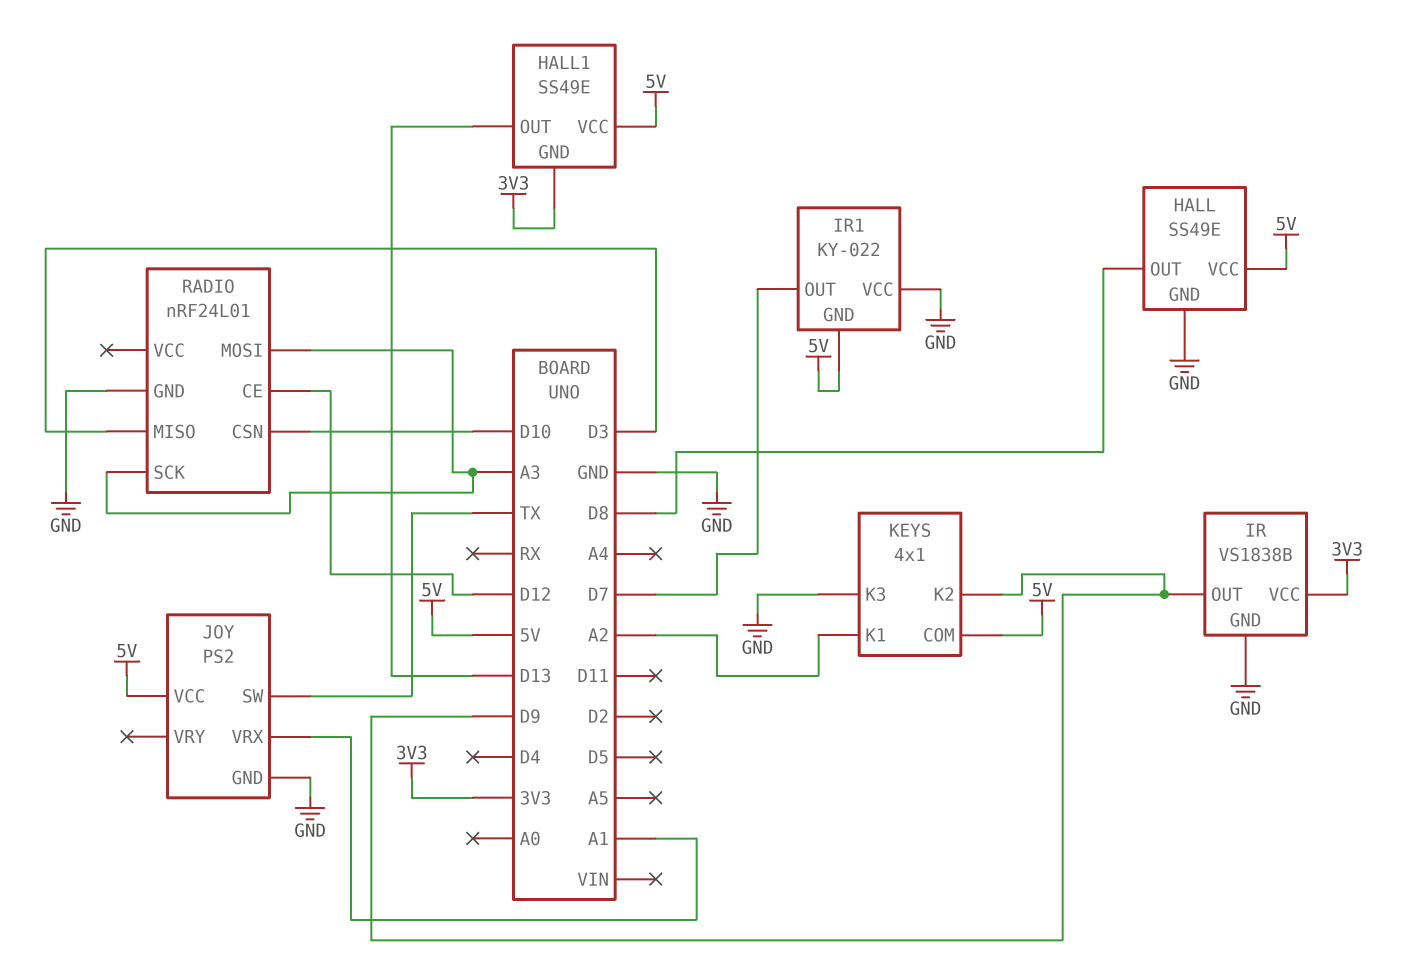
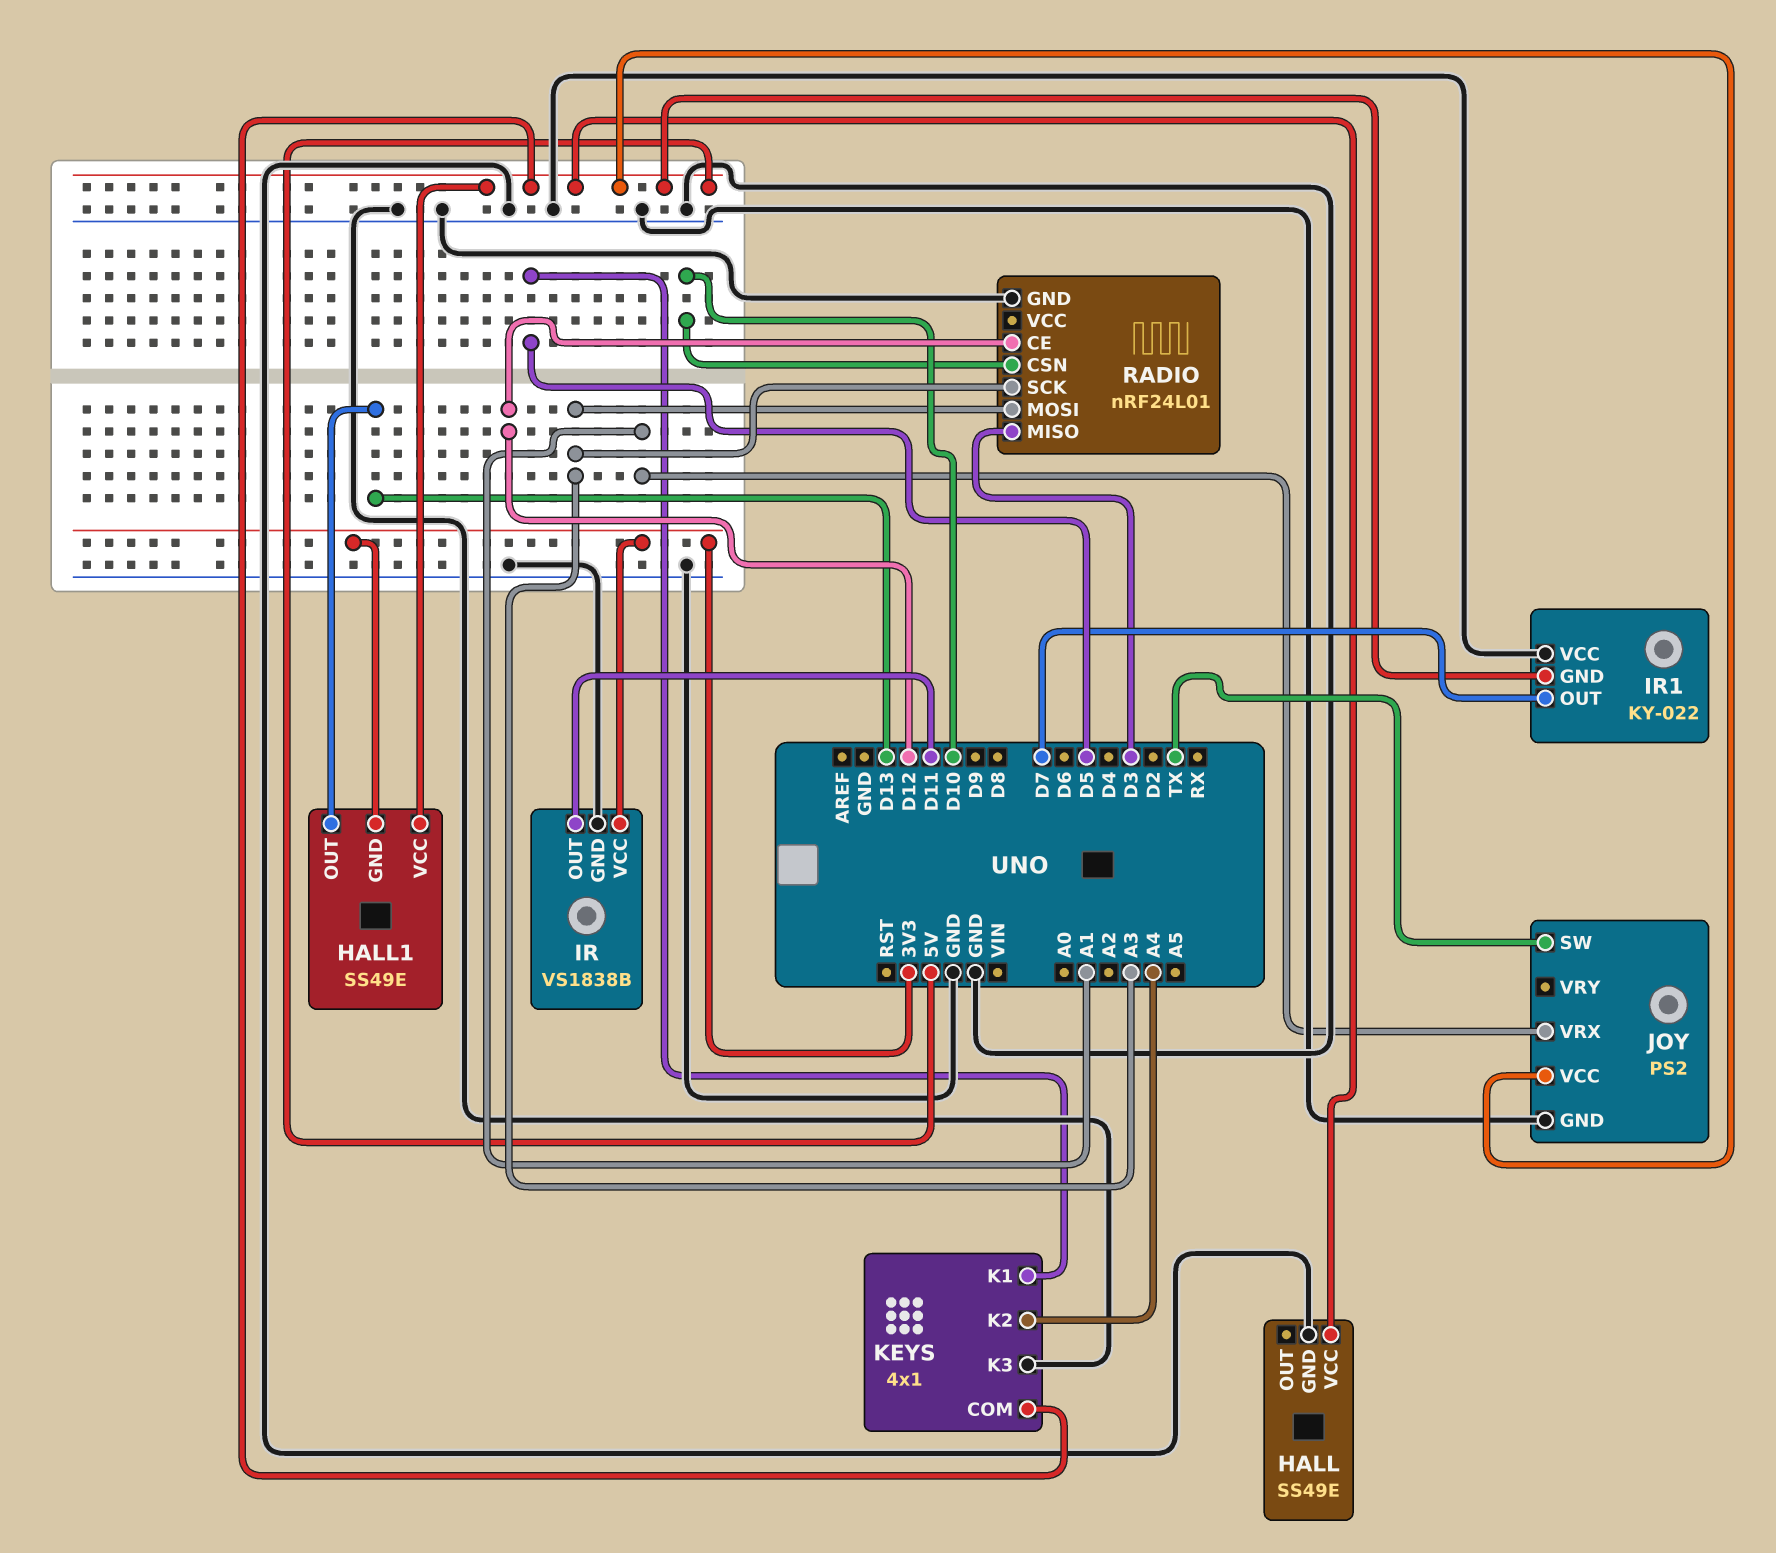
HALL pin OUT: D8 -> none
IR pin OUT: D9 -> D11
KEYS pin K1: A2 -> D5
KEYS pin K2: D9 -> A4

